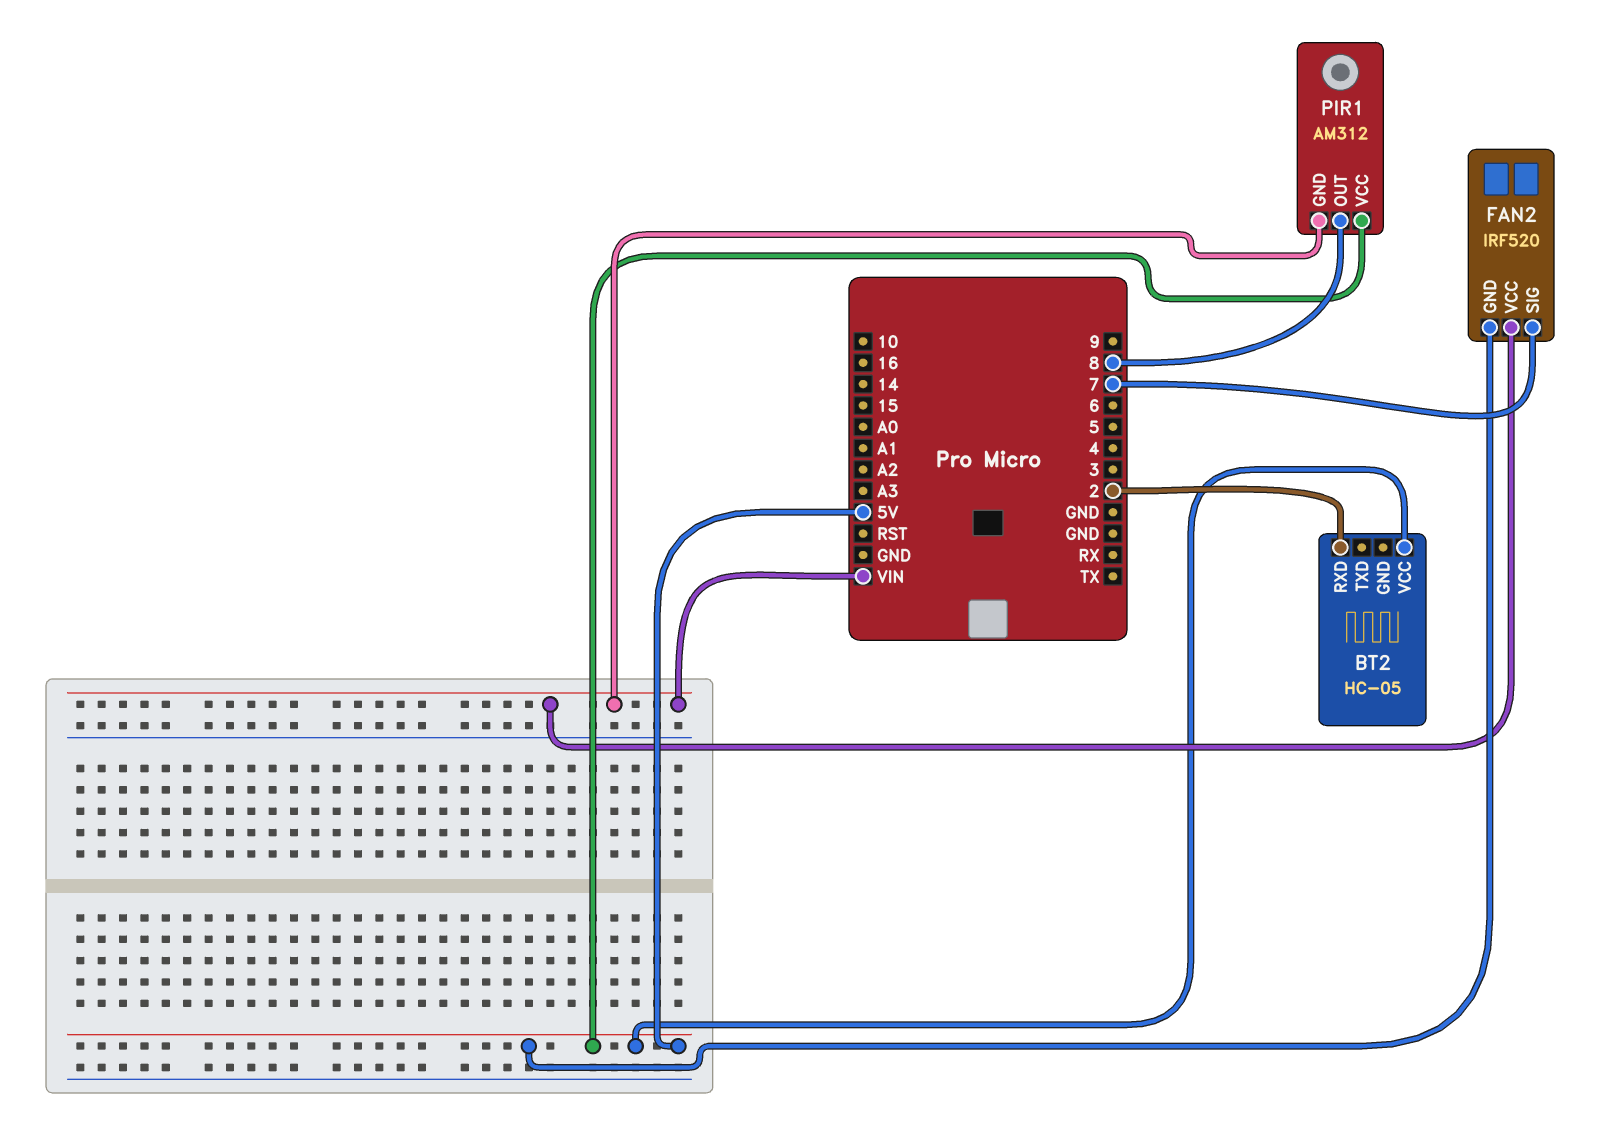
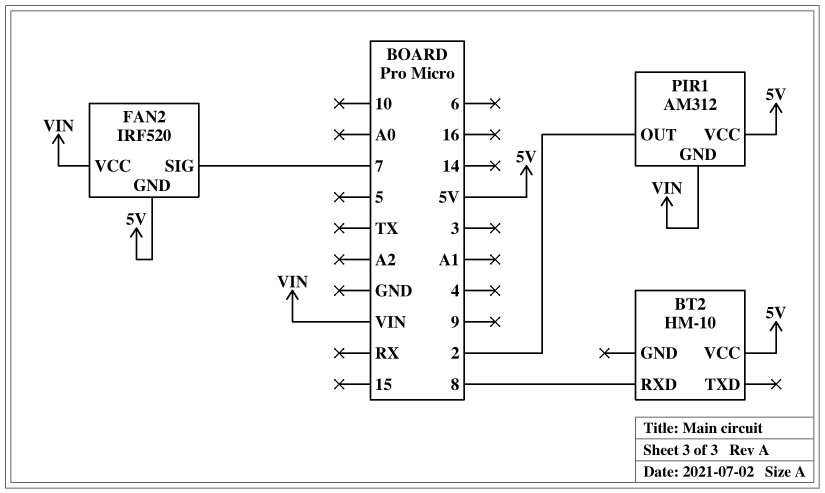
BT2: HC-05 -> HM-10
BT2 pin RXD: 2 -> 8
PIR1 pin OUT: 8 -> 2

